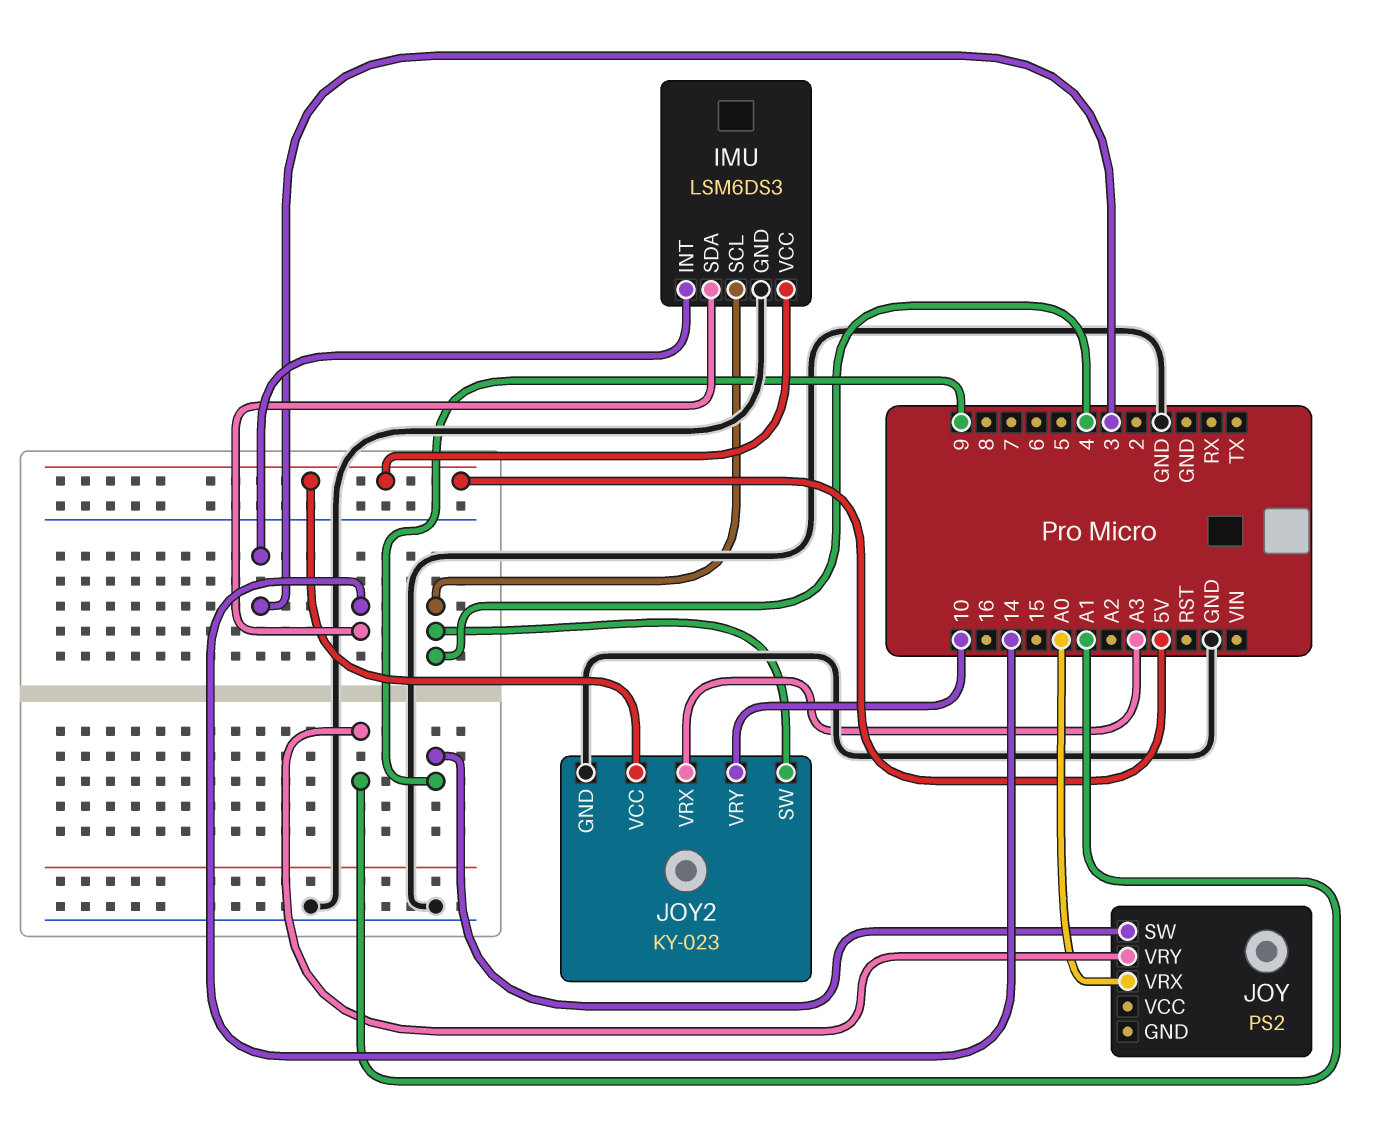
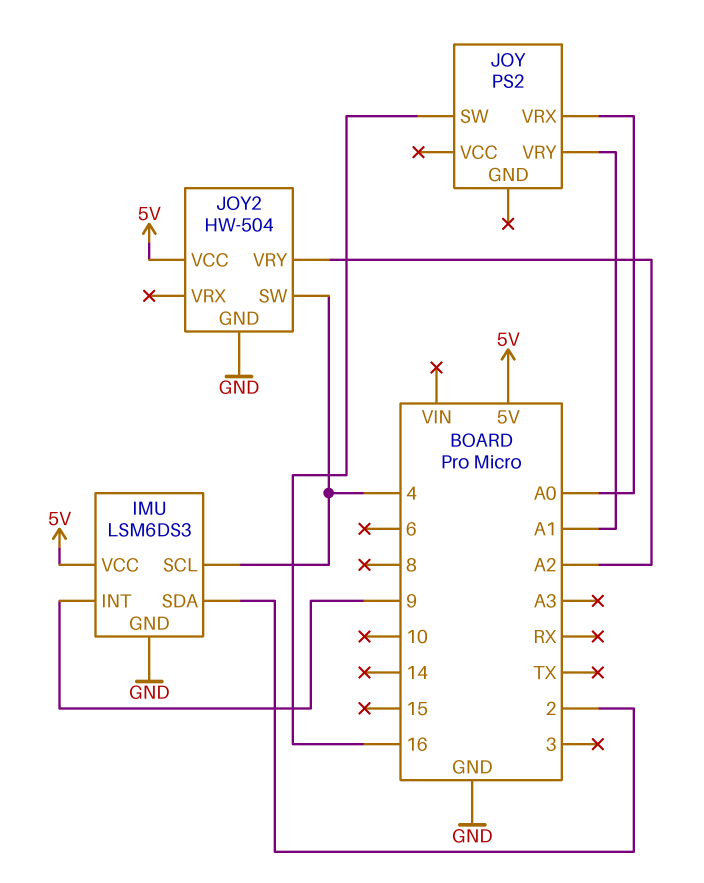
IMU pin INT: 3 -> 9
IMU pin SDA: 14 -> 2
JOY pin SW: 9 -> 16
JOY2: KY-023 -> HW-504
JOY2 pin VRX: A3 -> none
JOY2 pin VRY: 10 -> A2

